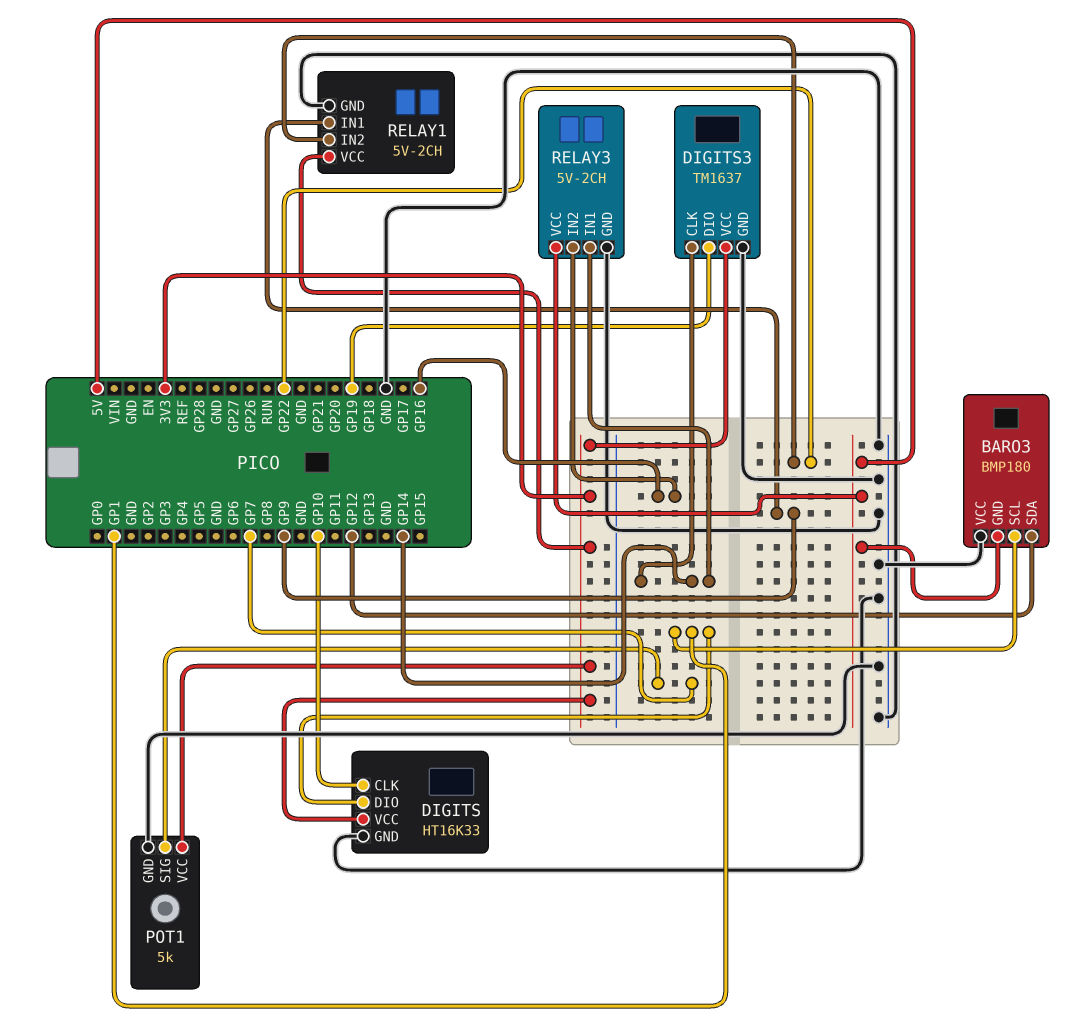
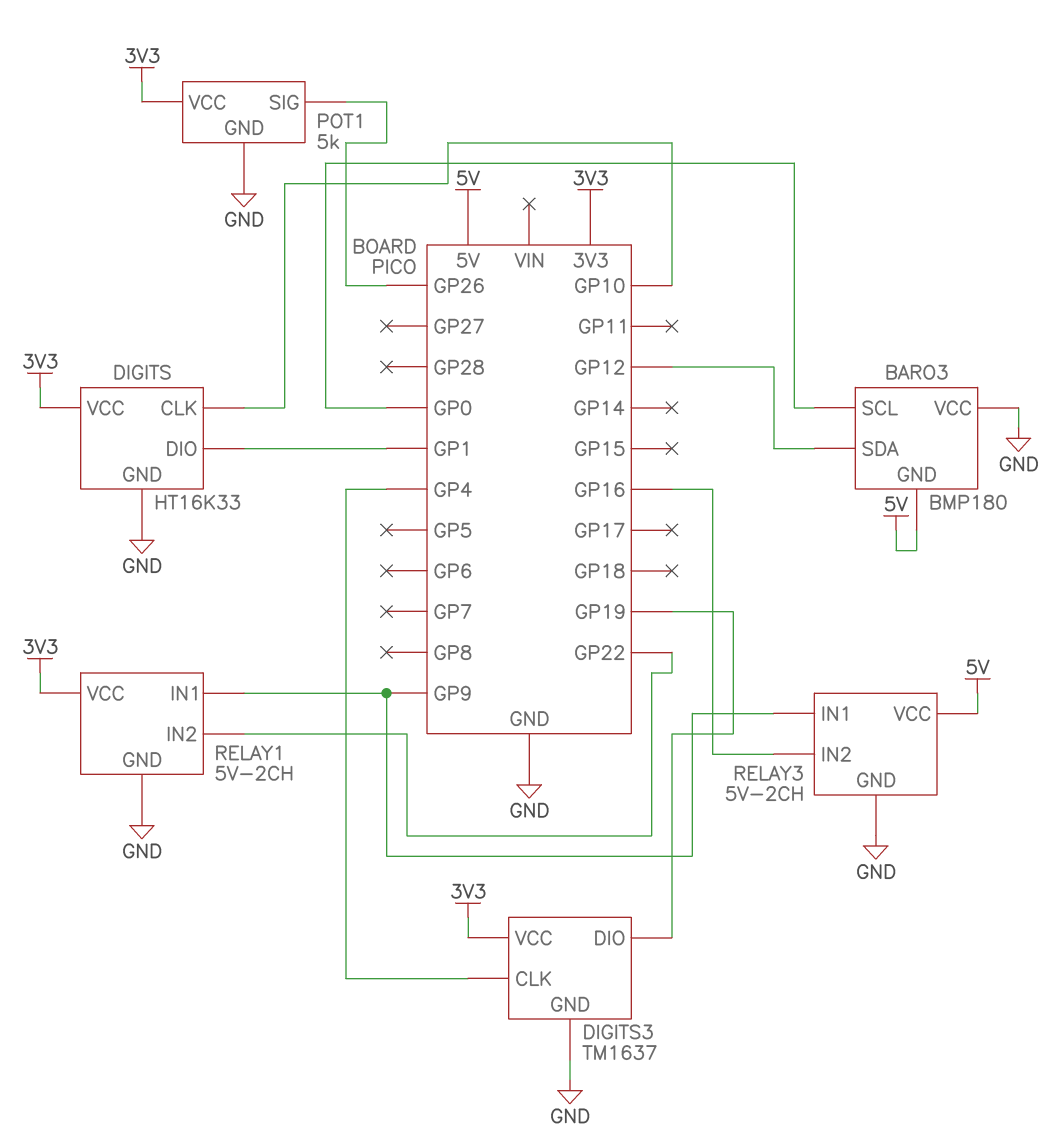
BARO3 pin SCL: GP1 -> GP0
DIGITS3 pin CLK: GP14 -> GP4
POT1 pin SIG: GP7 -> GP26
RELAY3 pin IN1: GP14 -> GP9

